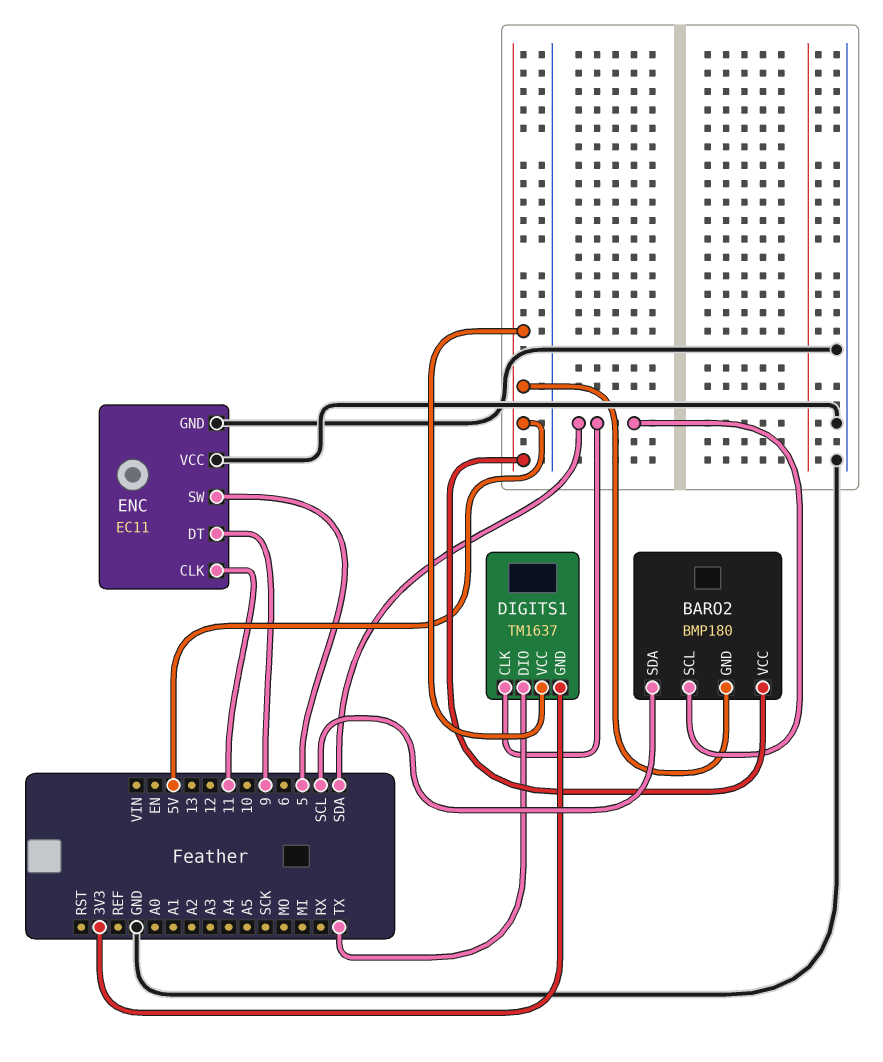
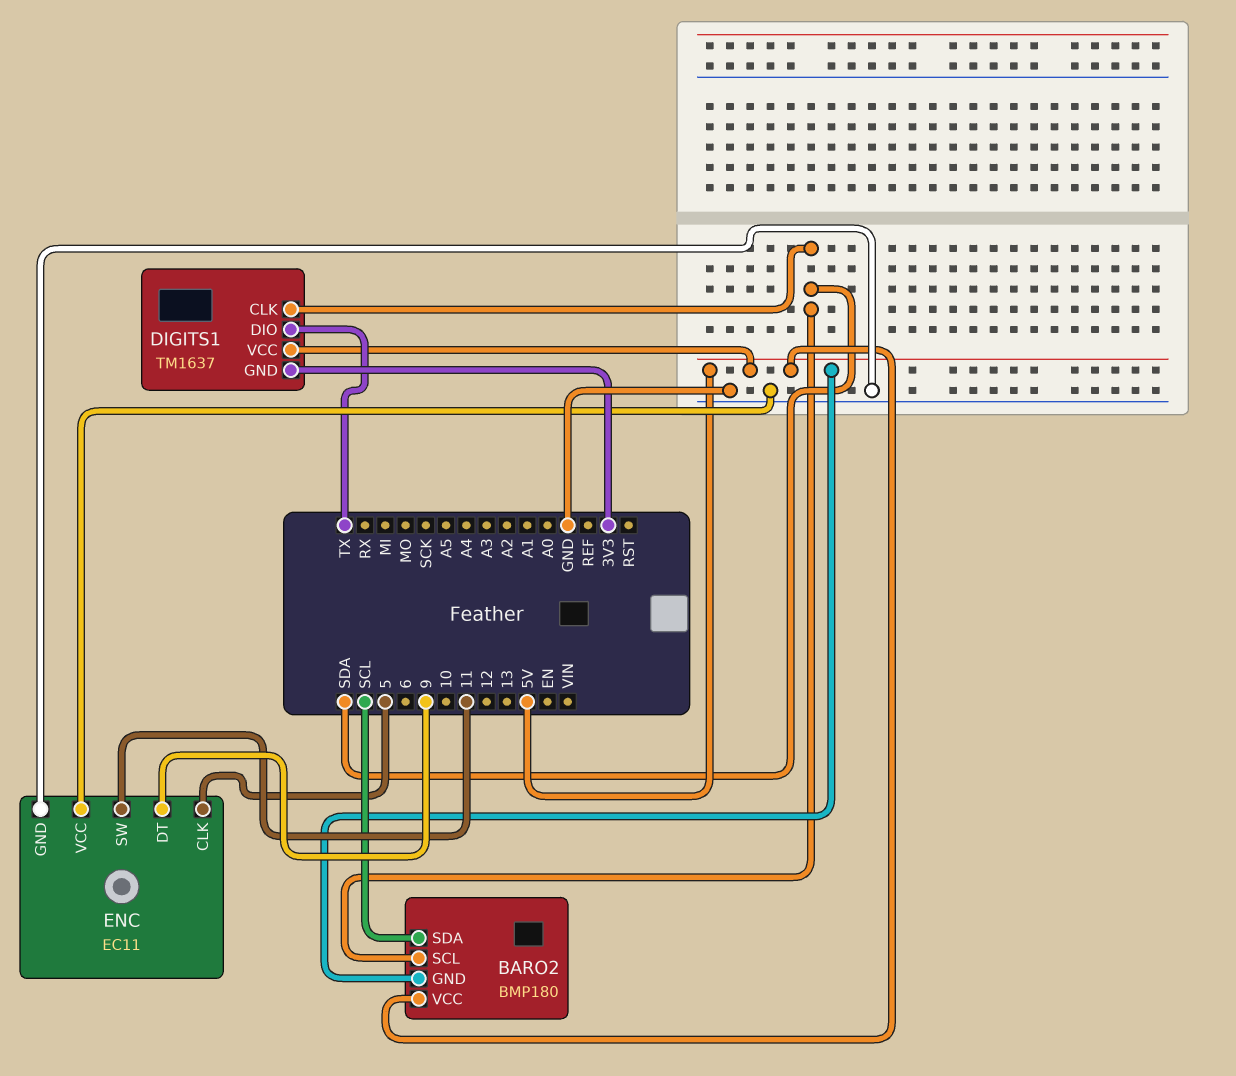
ENC pin CLK: 11 -> 5
ENC pin SW: 5 -> 11

